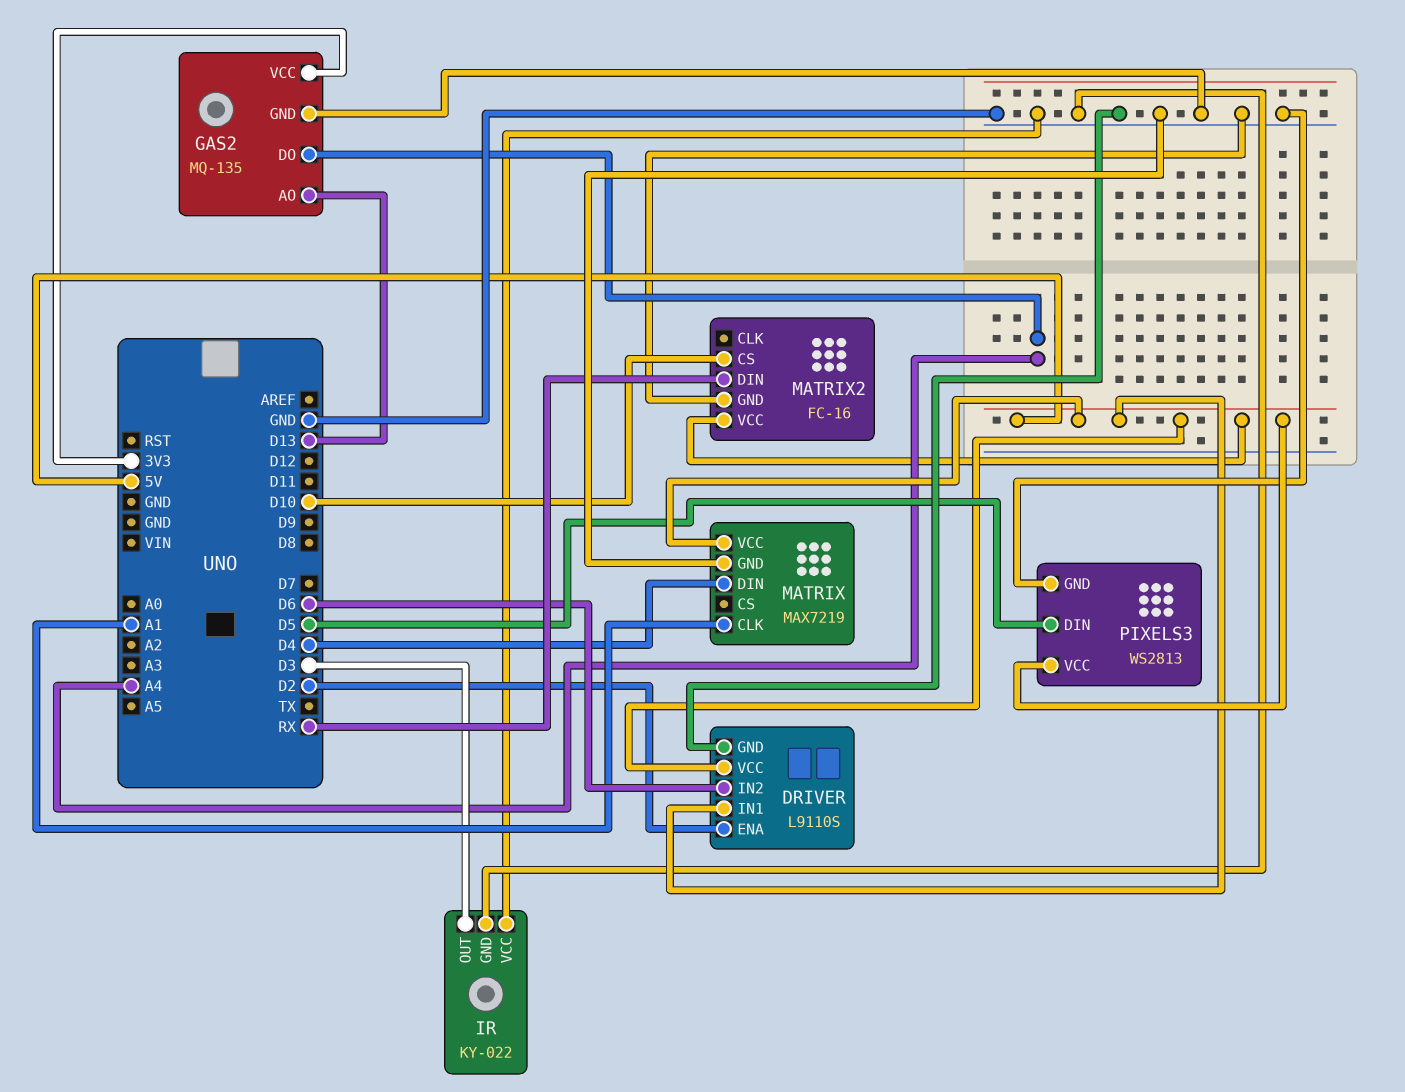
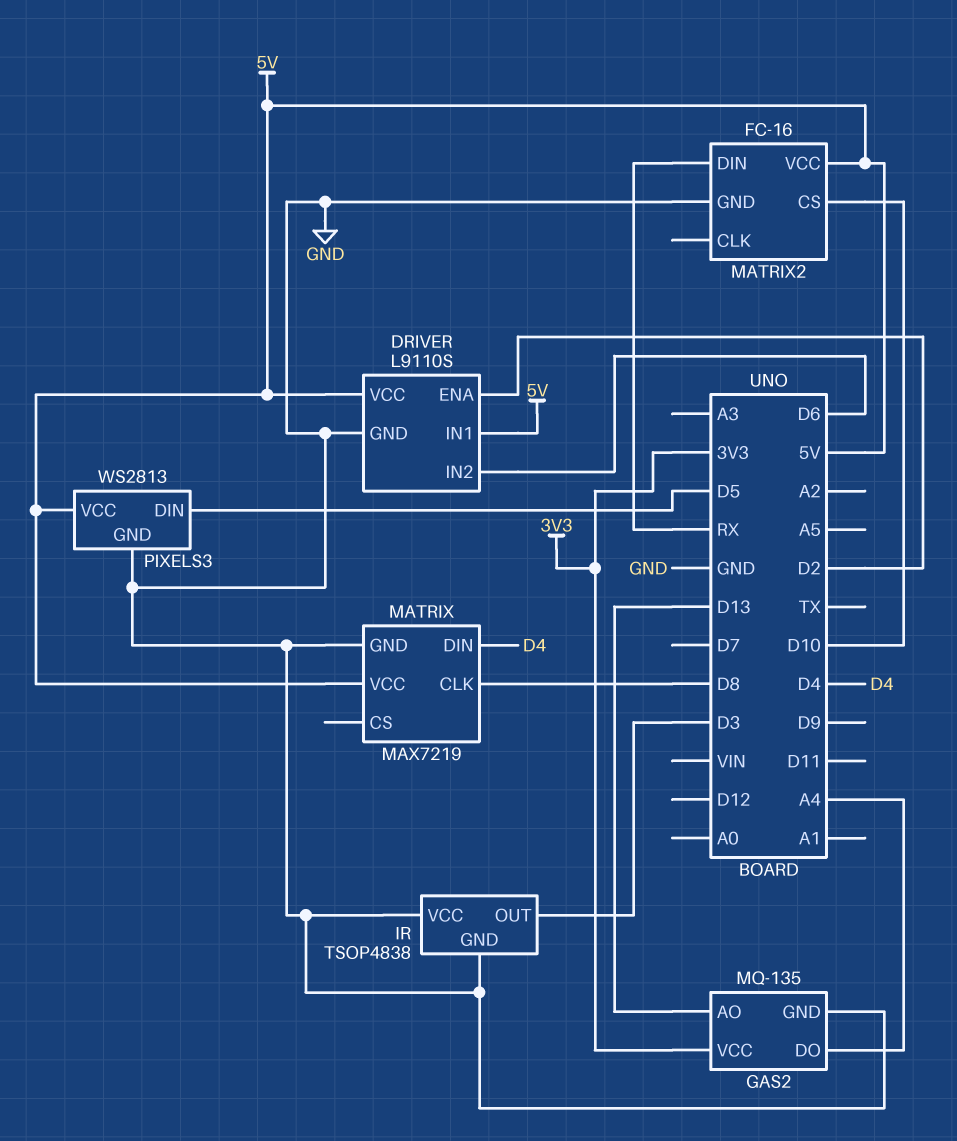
IR: KY-022 -> TSOP4838
MATRIX pin CLK: A1 -> D8

